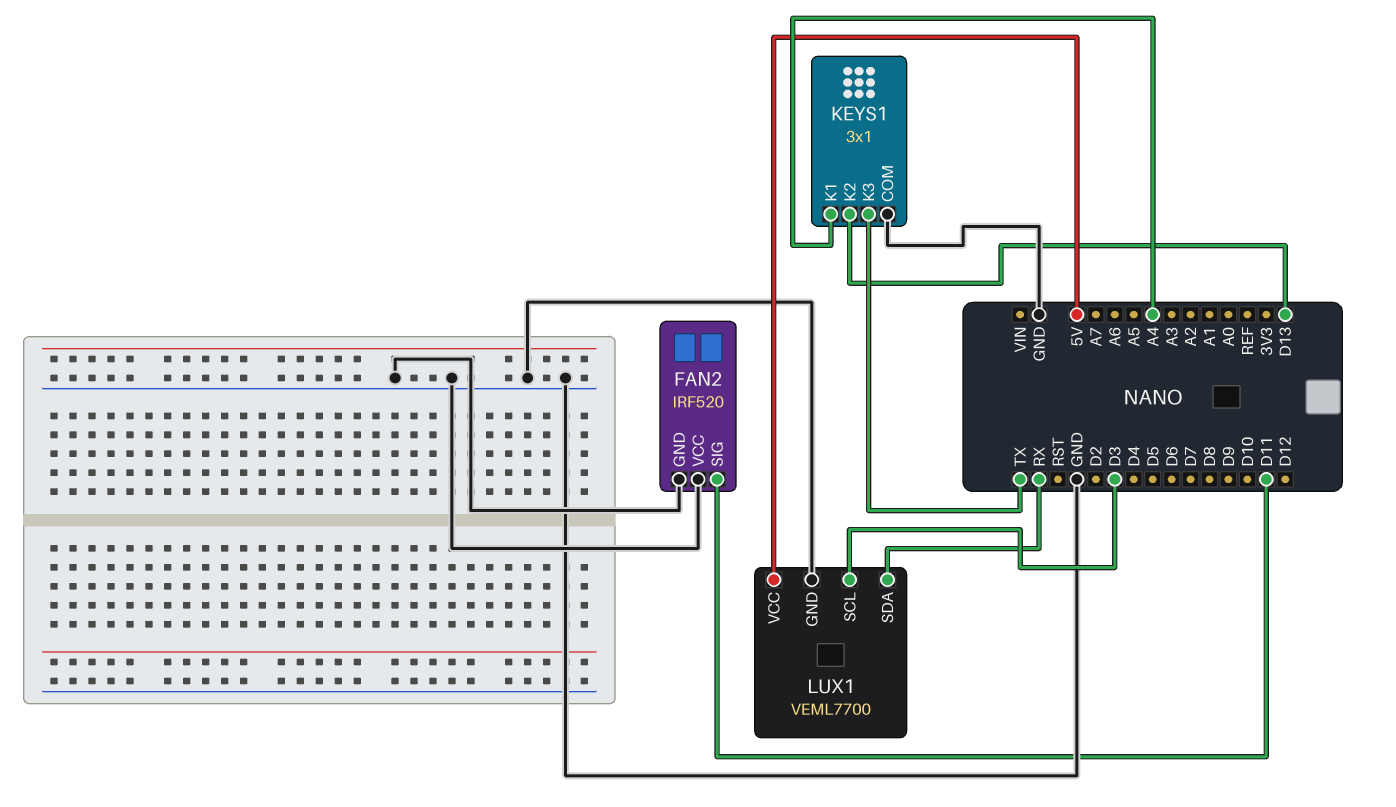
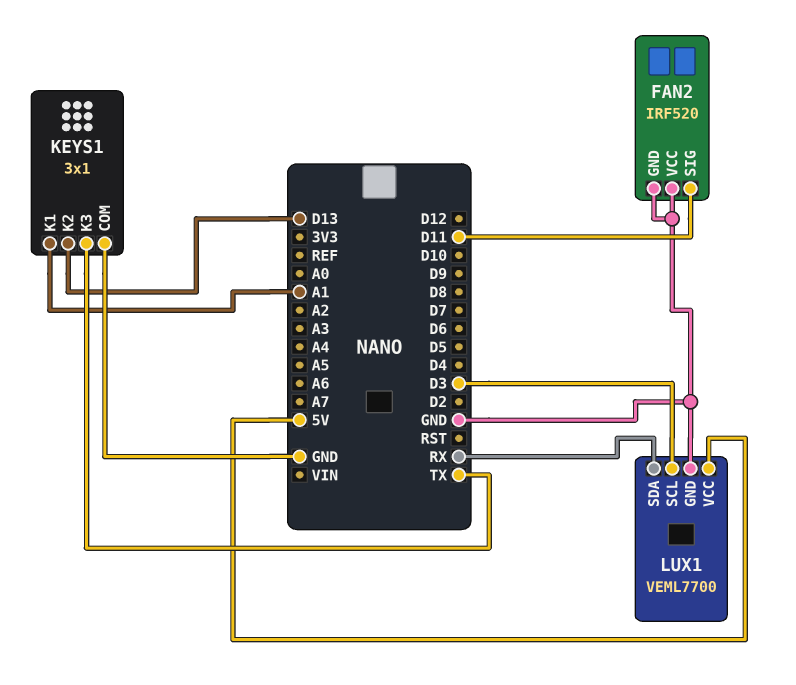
KEYS1 pin K1: A4 -> A1

